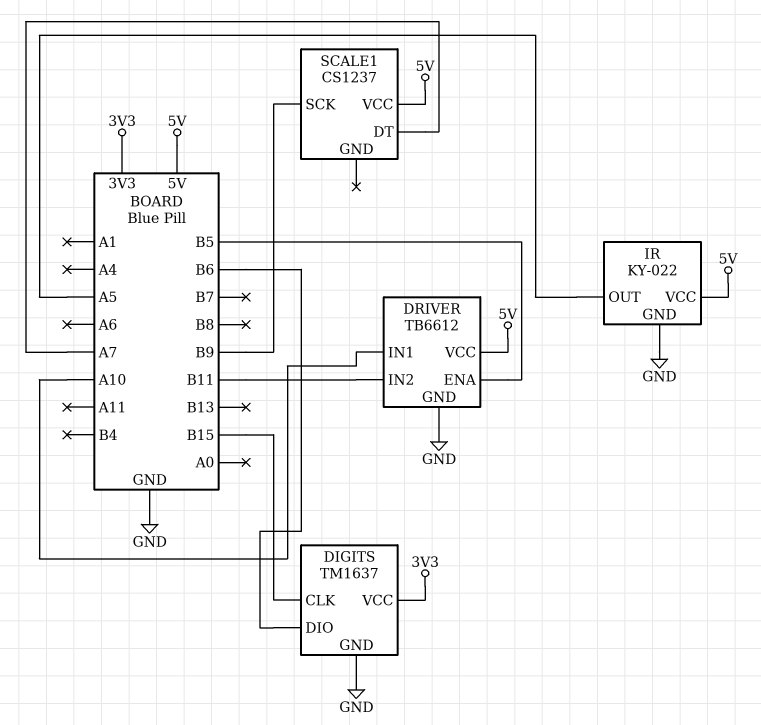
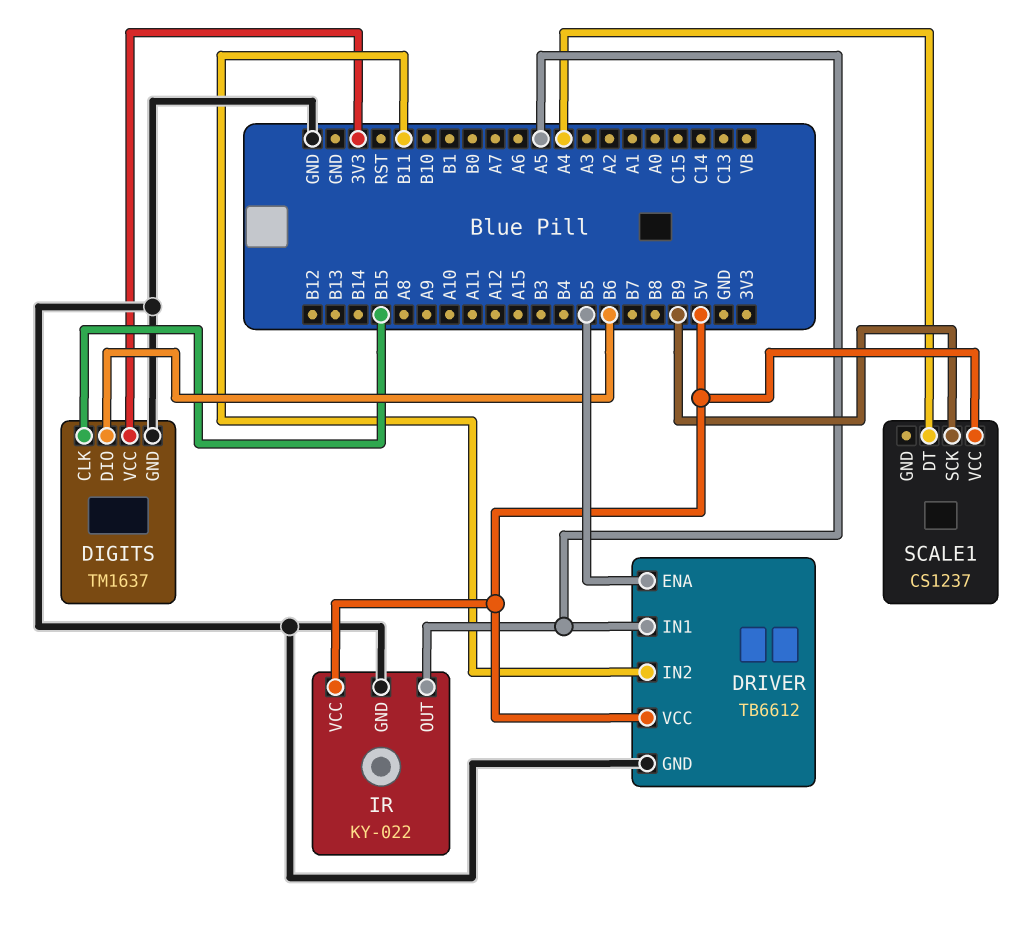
DRIVER pin IN1: A10 -> A5
SCALE1 pin DT: A7 -> A4

